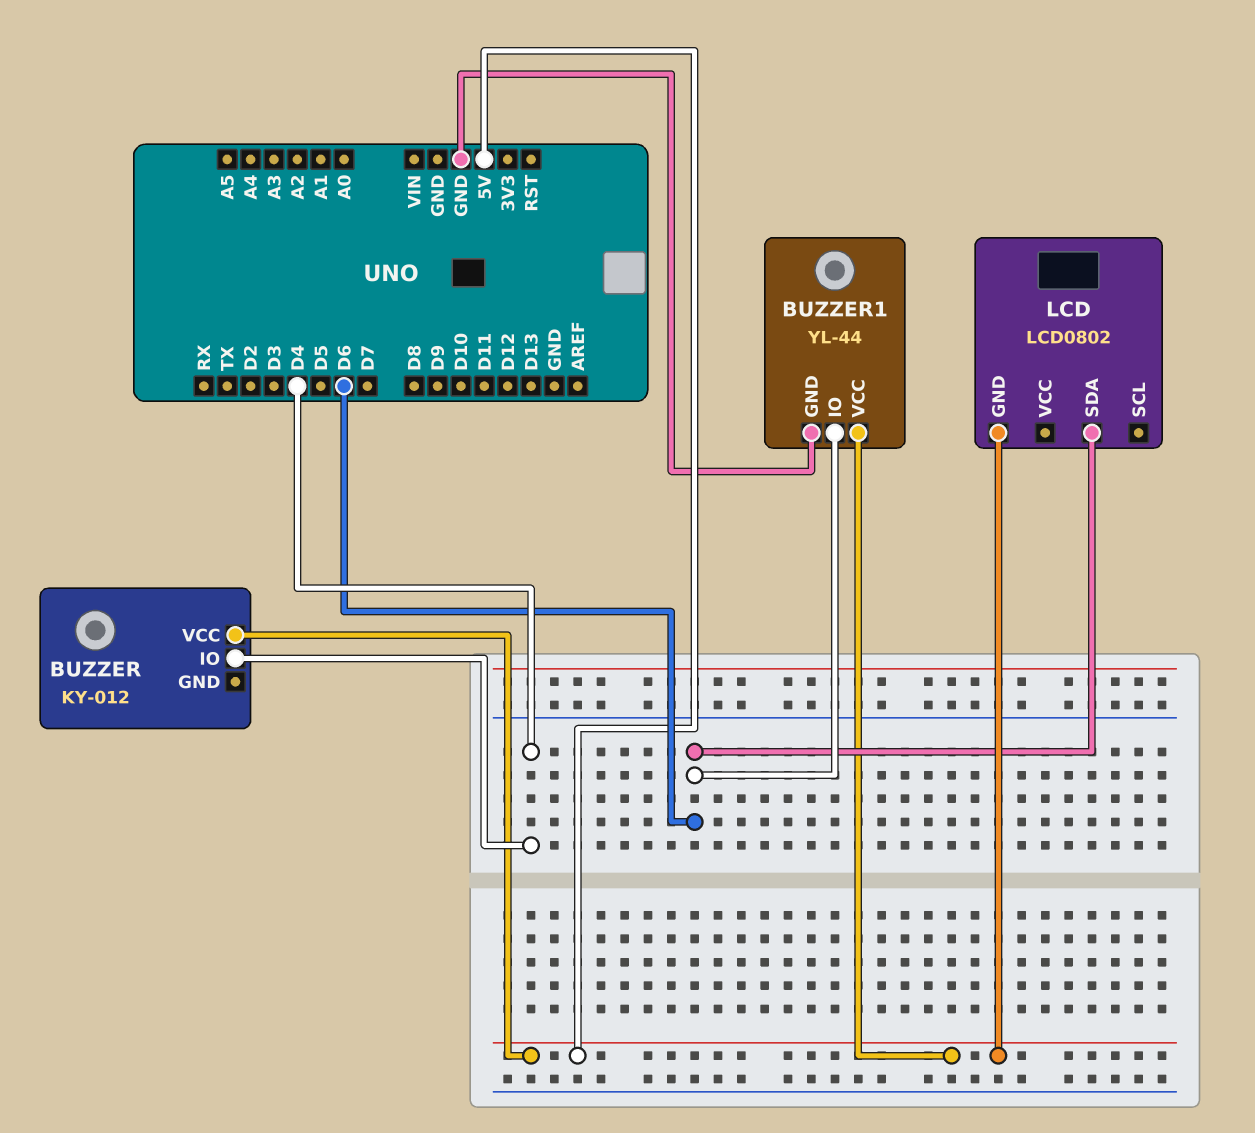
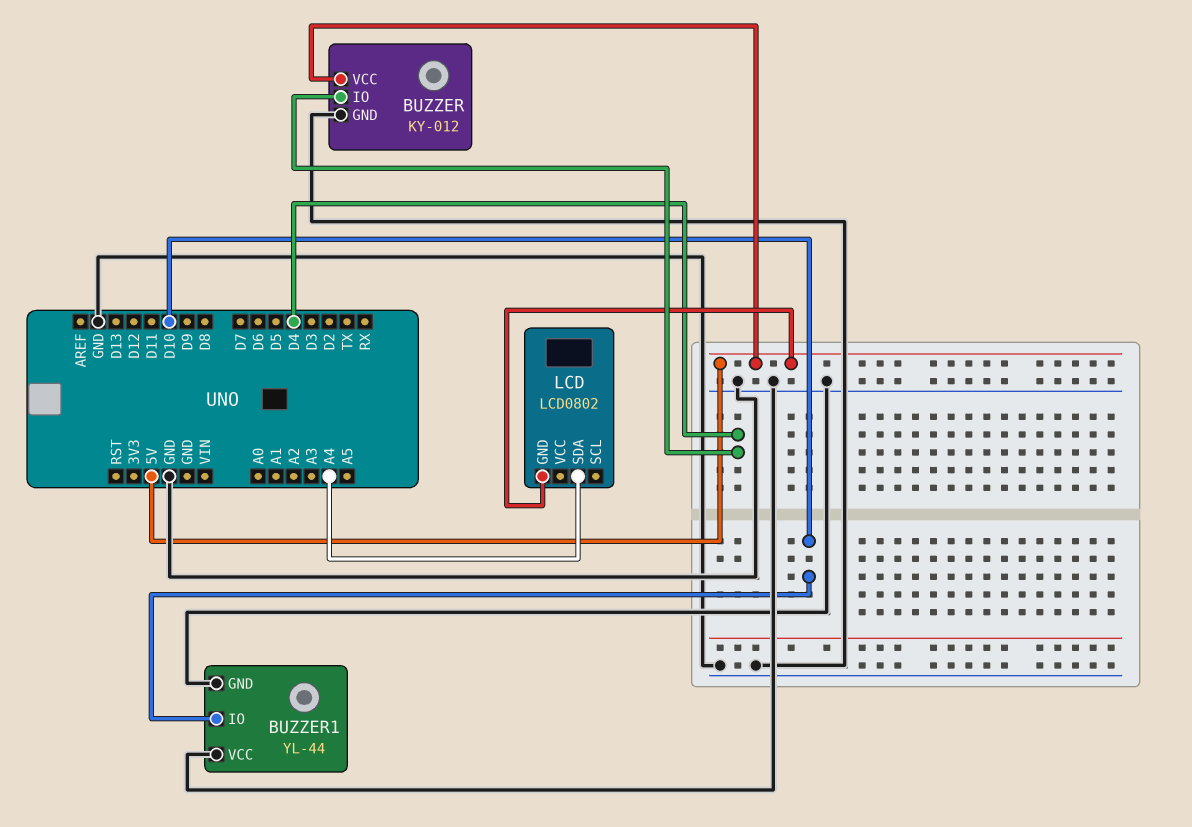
BUZZER pin GND: none -> GND
BUZZER1 pin IO: D6 -> D10
BUZZER1 pin VCC: 5V -> GND
LCD pin SDA: D6 -> A4

